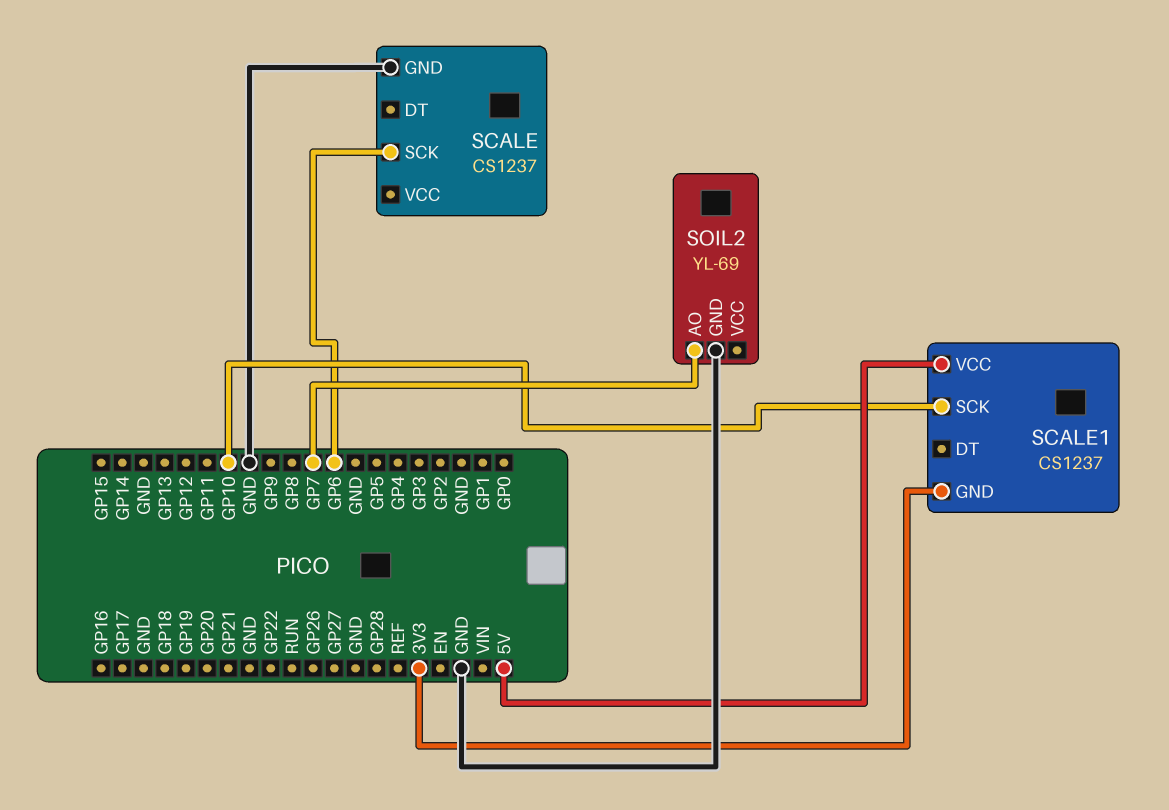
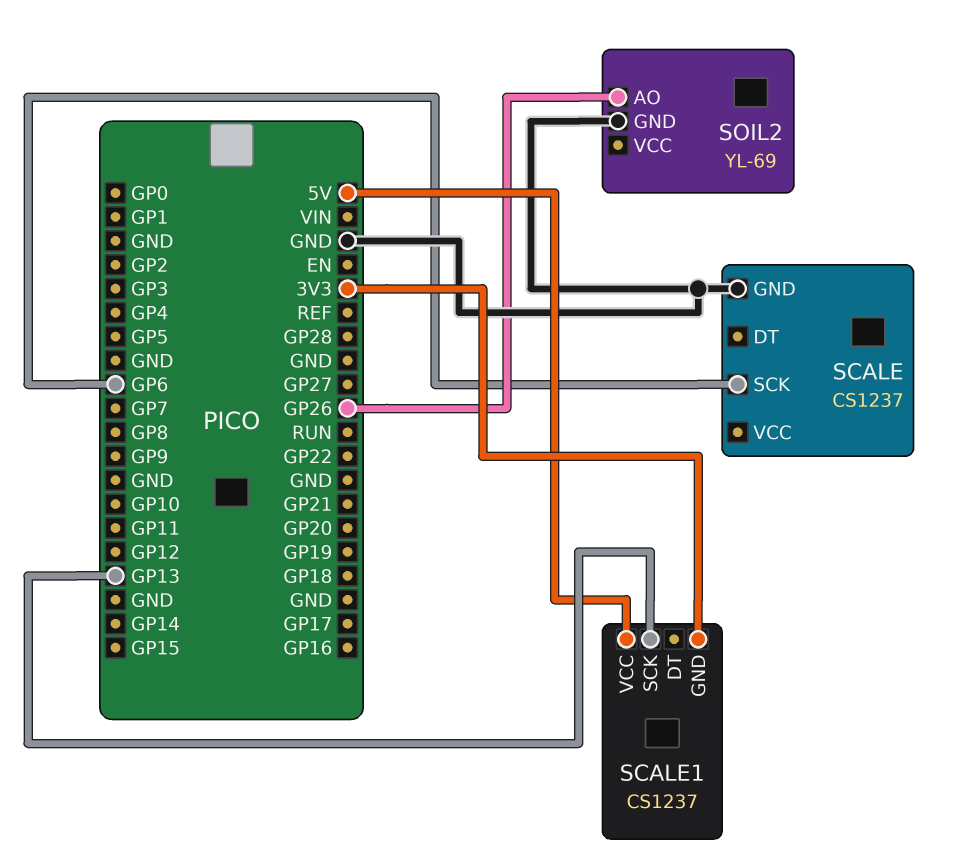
SCALE1 pin SCK: GP10 -> GP13
SOIL2 pin AO: GP7 -> GP26

